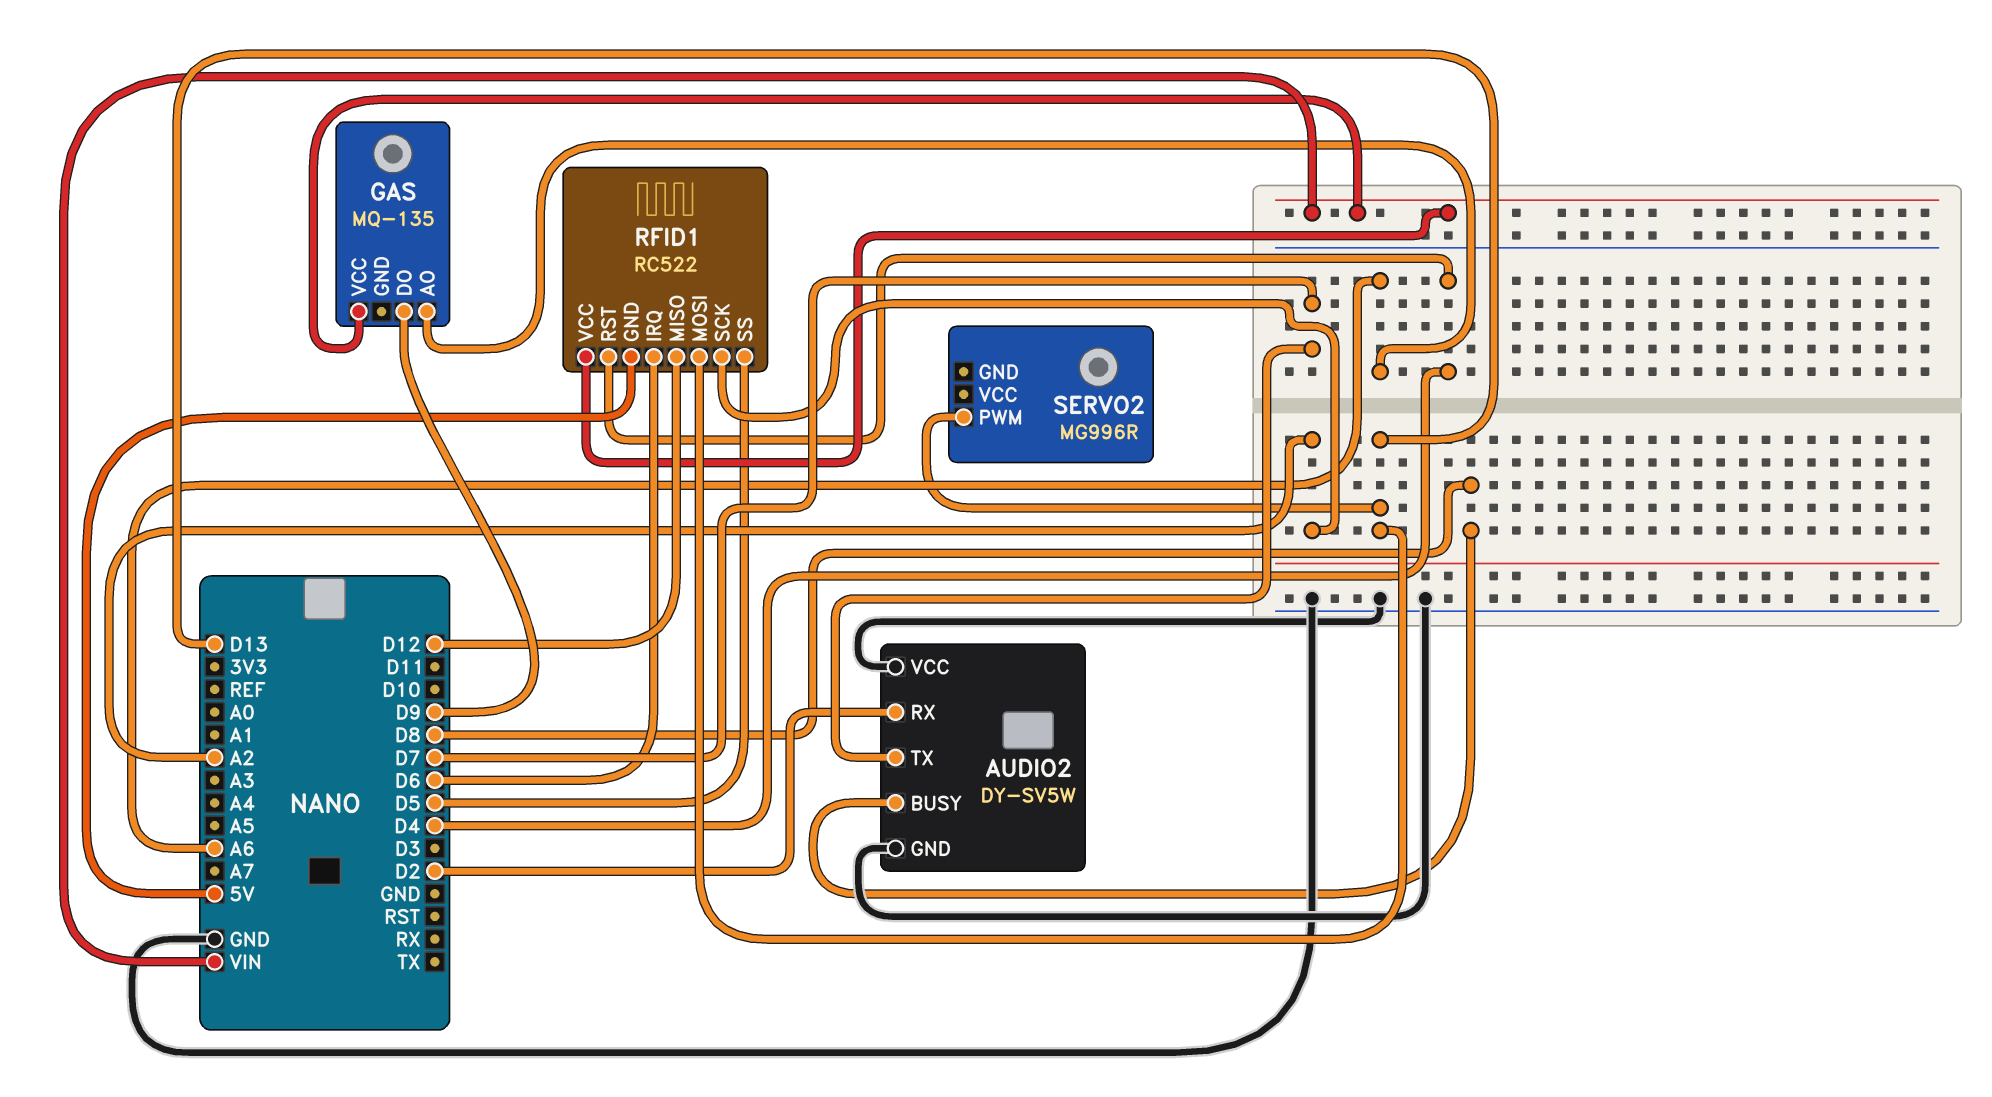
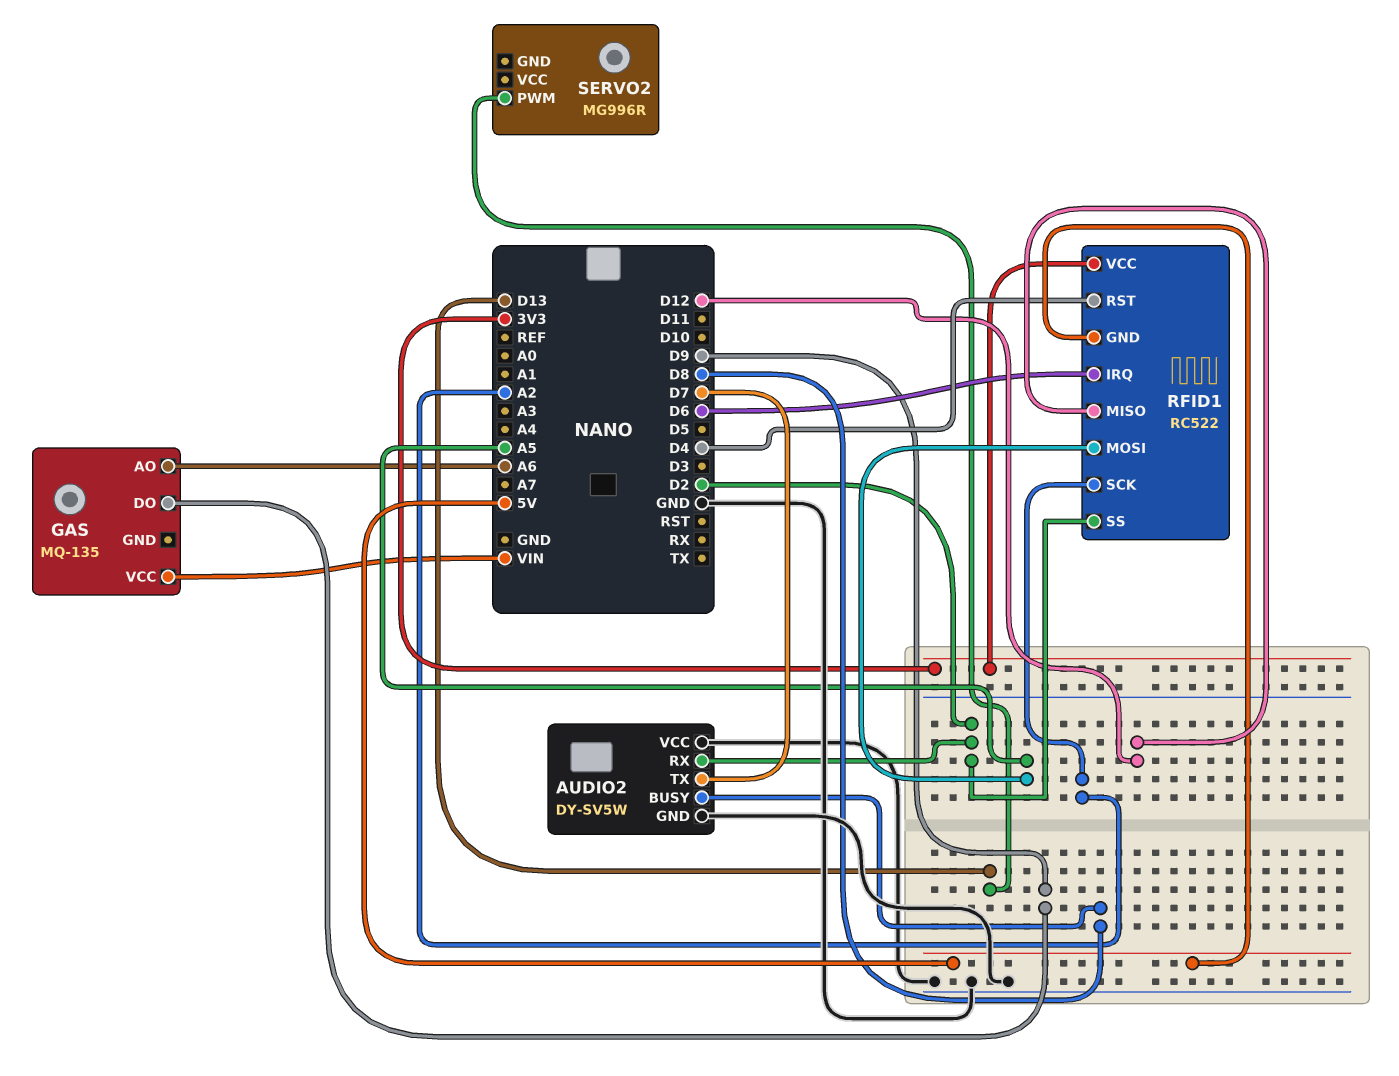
RFID1 pin MOSI: D13 -> A5
RFID1 pin SS: D5 -> D2
RFID1 pin VCC: VIN -> 3V3

